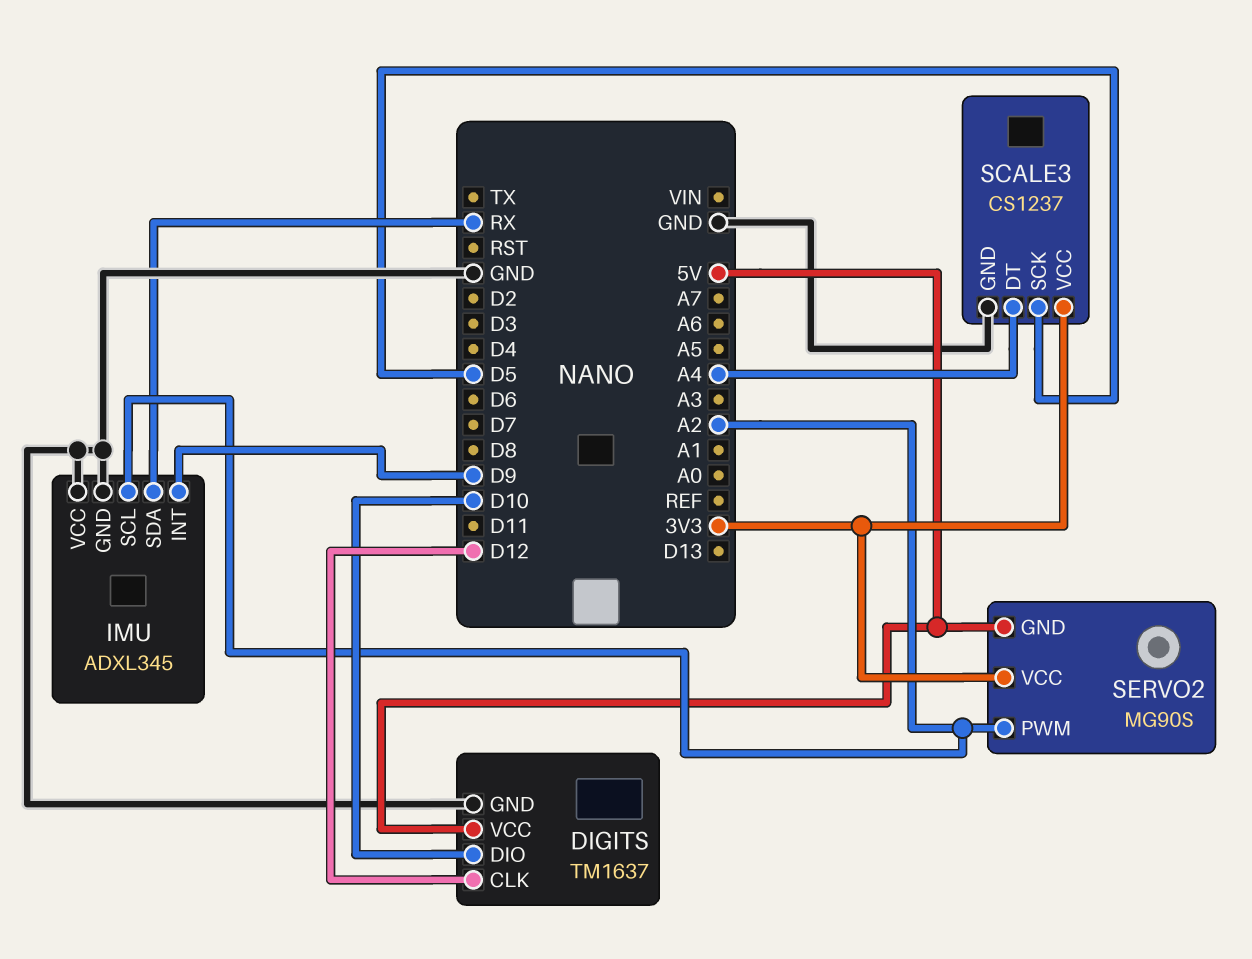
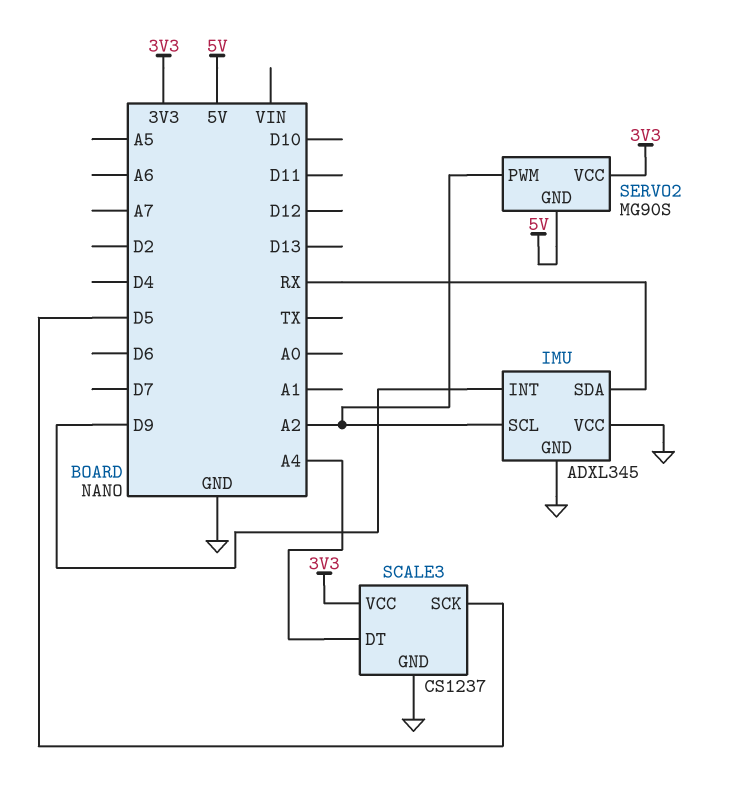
DIGITS: TM1637 -> none
DIGITS pin CLK: D12 -> none
DIGITS pin DIO: D10 -> none
DIGITS pin GND: GND -> none
DIGITS pin VCC: 5V -> none

